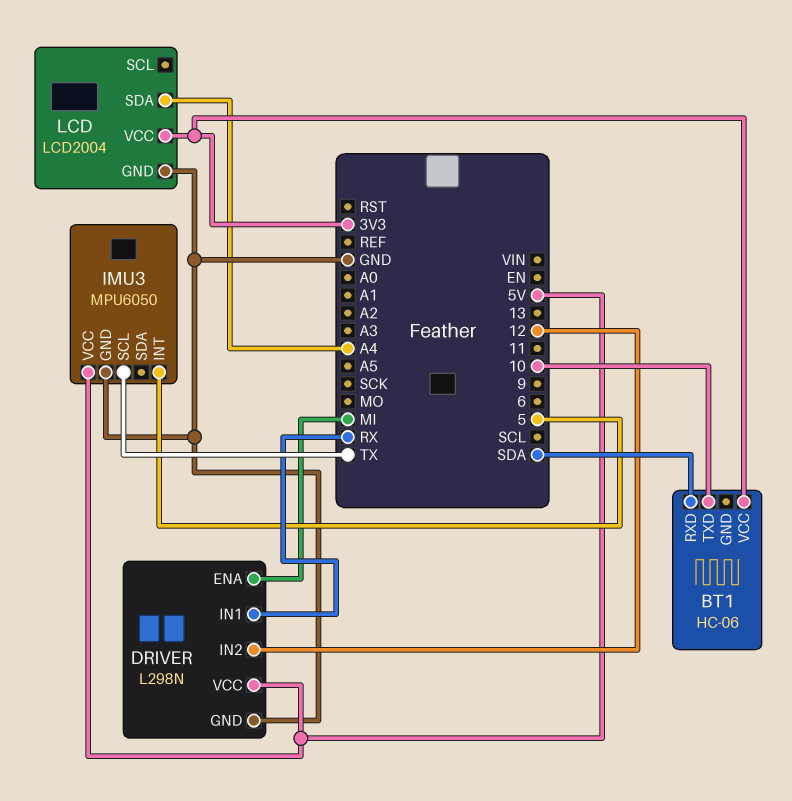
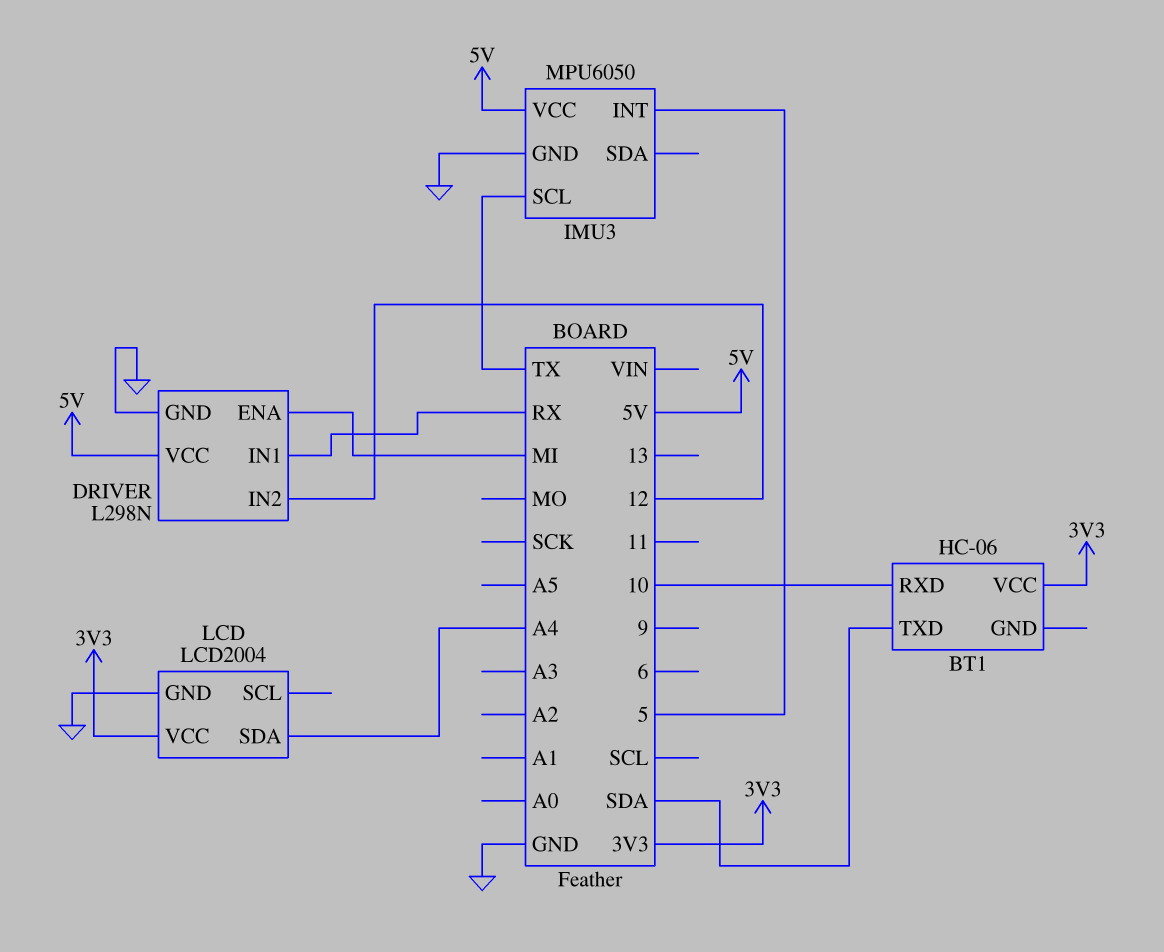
BT1 pin RXD: SDA -> 10
BT1 pin TXD: 10 -> SDA

